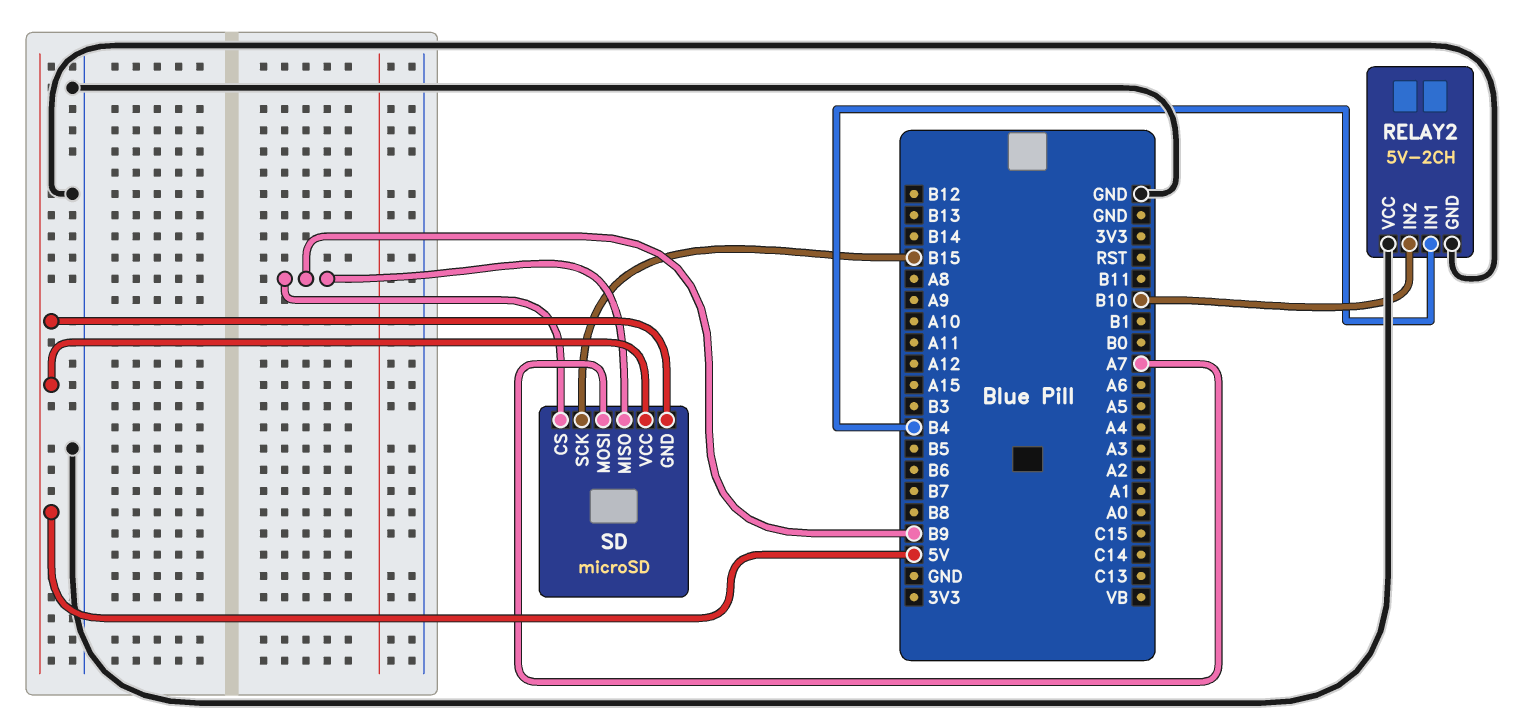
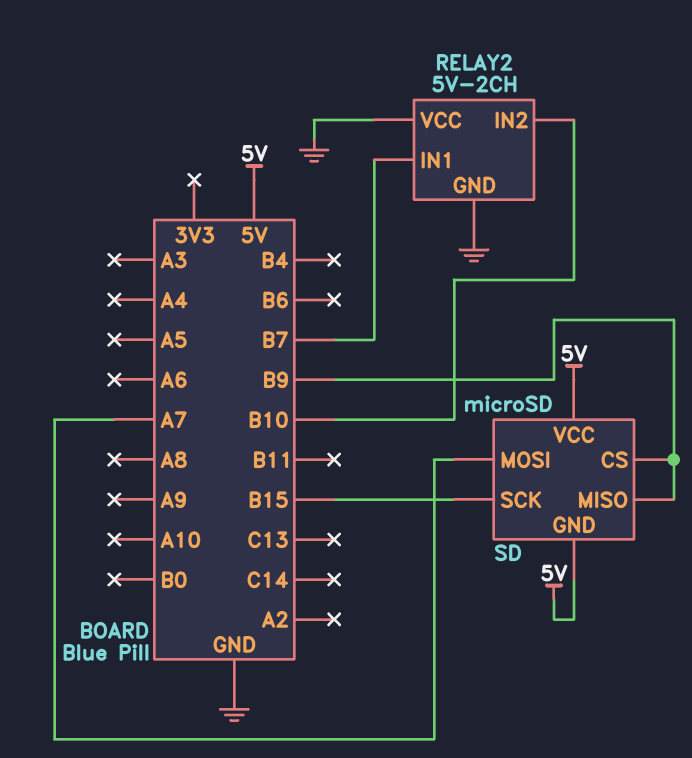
RELAY2 pin IN1: B4 -> B7

